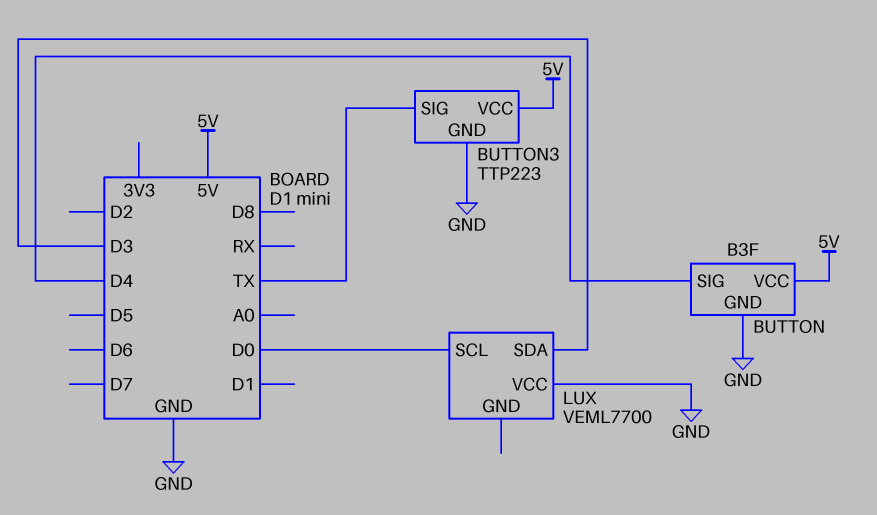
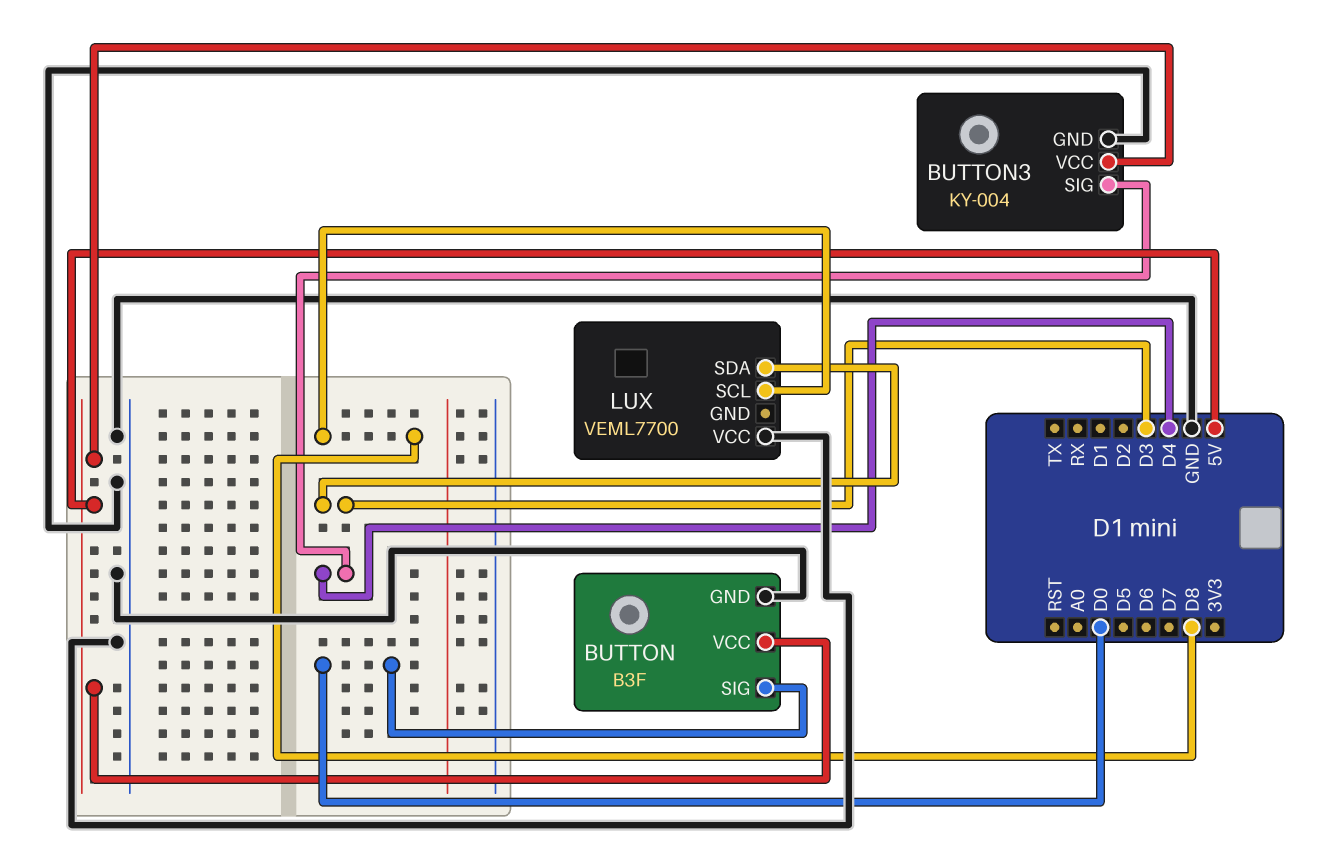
BUTTON pin SIG: D4 -> D0
BUTTON3: TTP223 -> KY-004
BUTTON3 pin SIG: TX -> D4
LUX pin SCL: D0 -> D8

